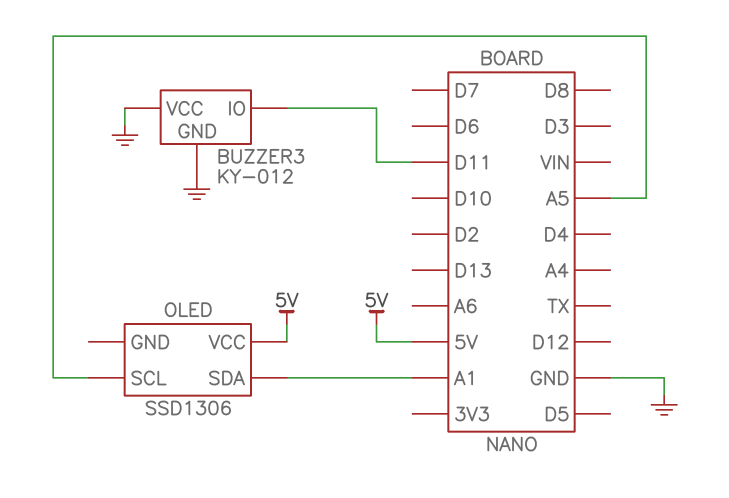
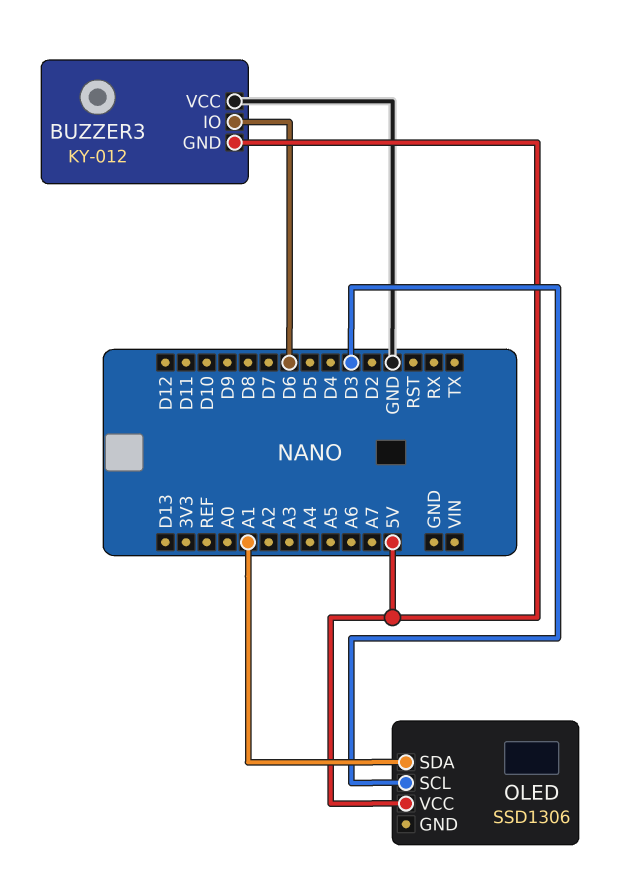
BUZZER3 pin GND: GND -> 5V
BUZZER3 pin IO: D11 -> D6
OLED pin SCL: A5 -> D3

